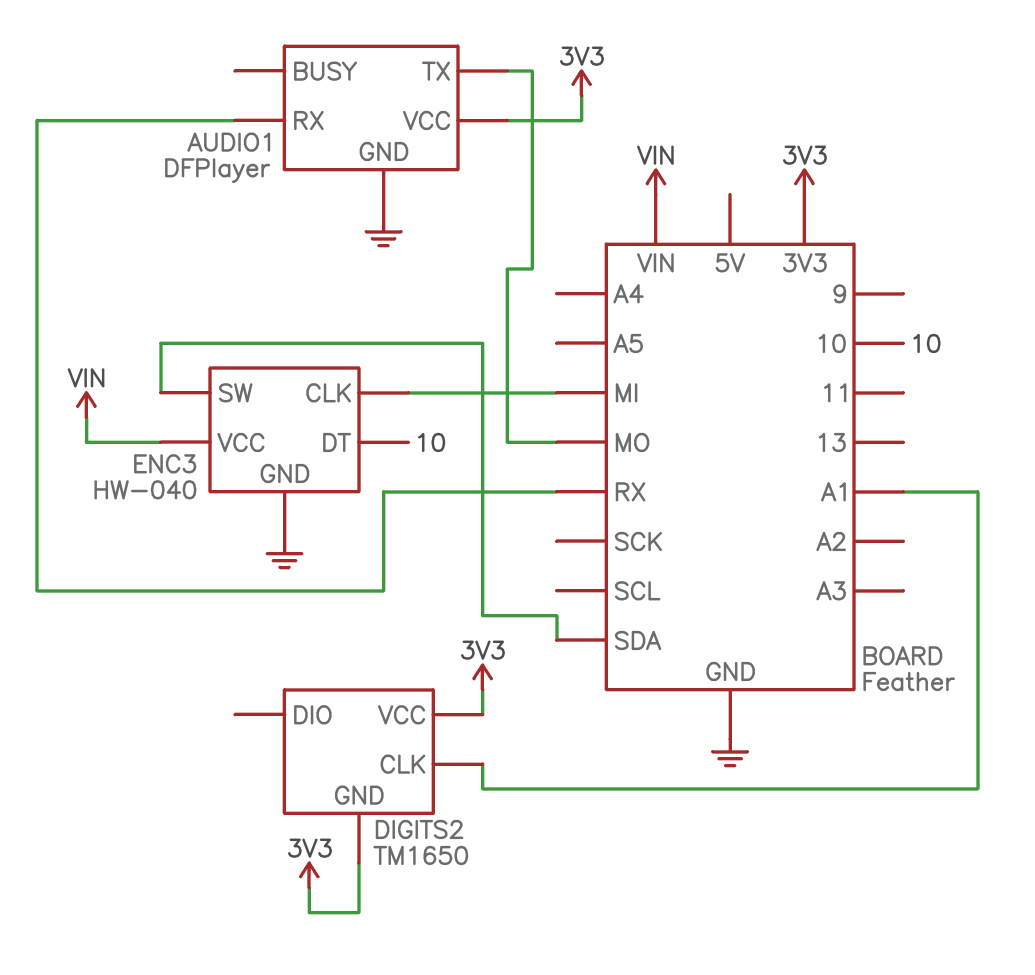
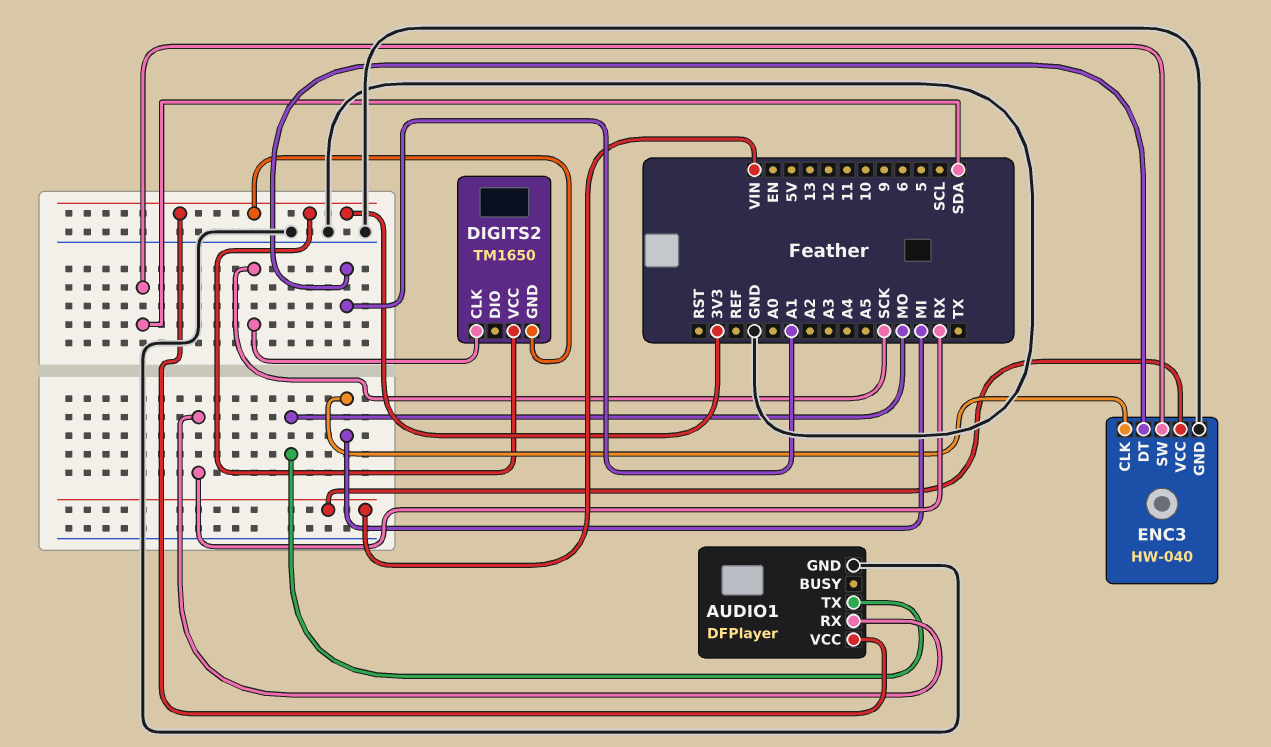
DIGITS2 pin CLK: A1 -> SCK
ENC3 pin DT: 10 -> A1

